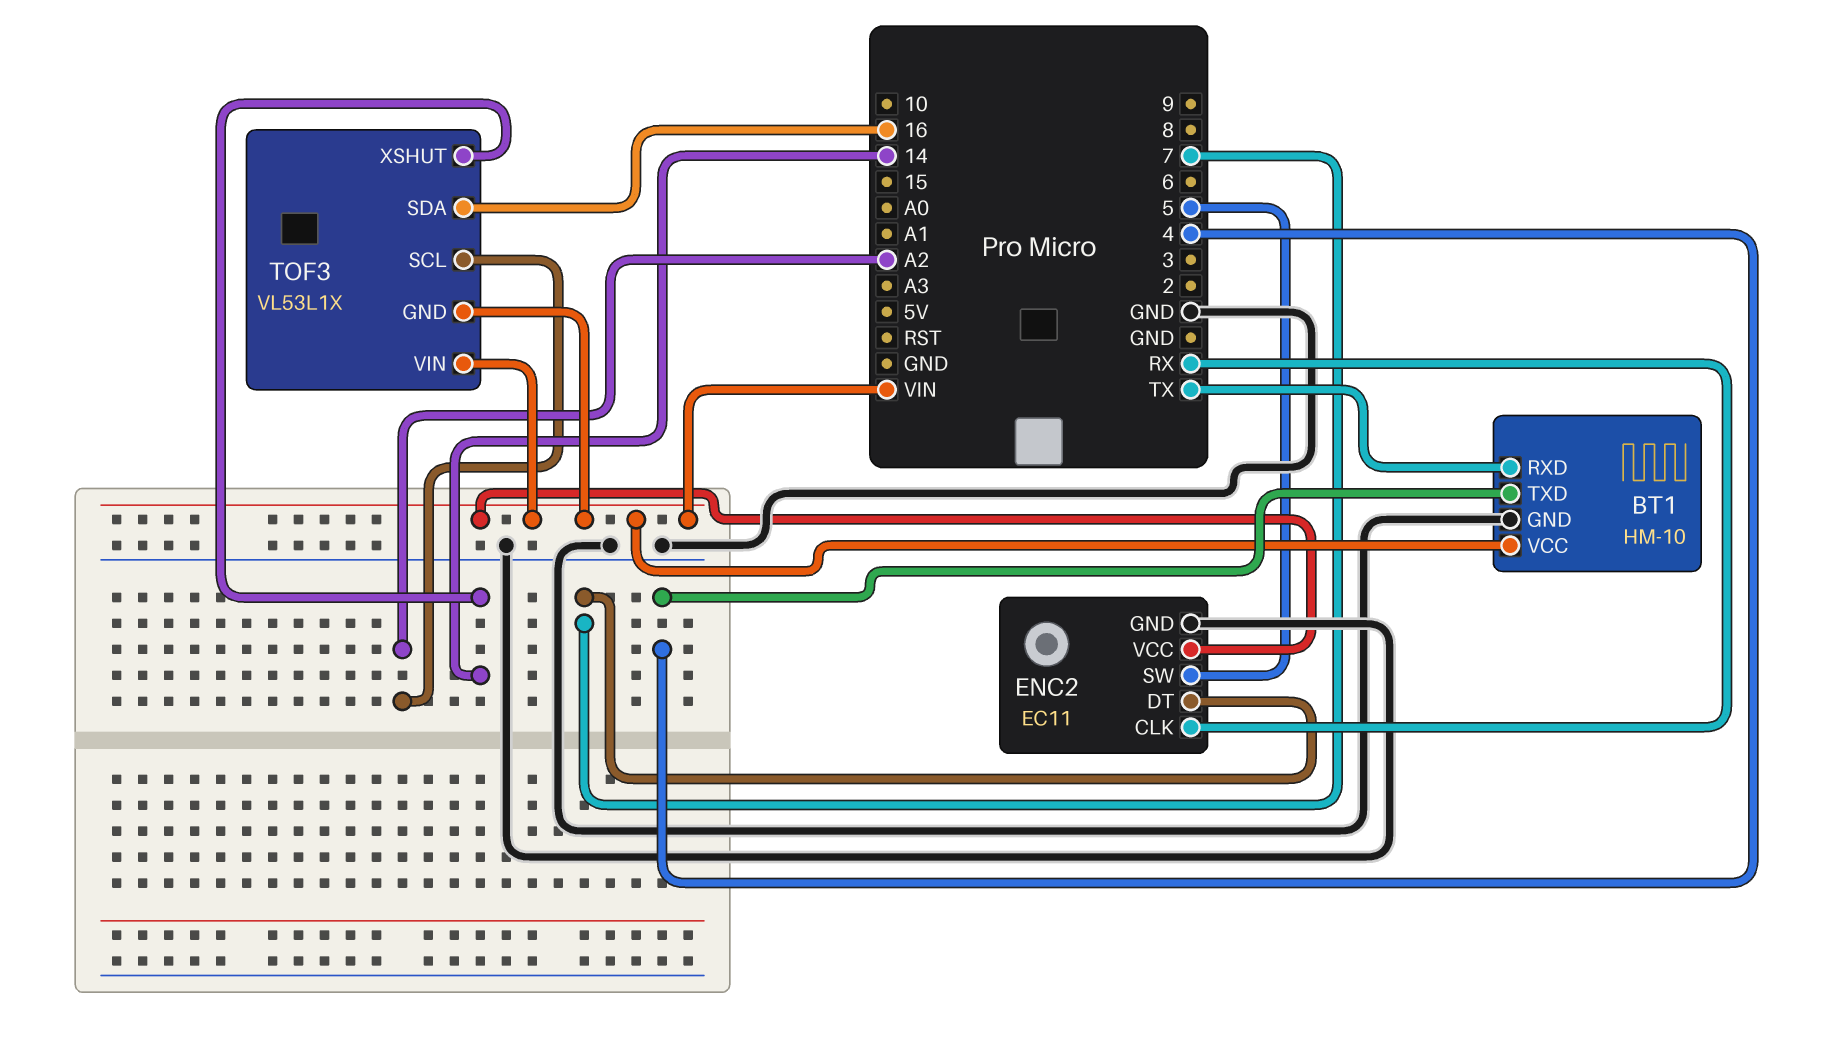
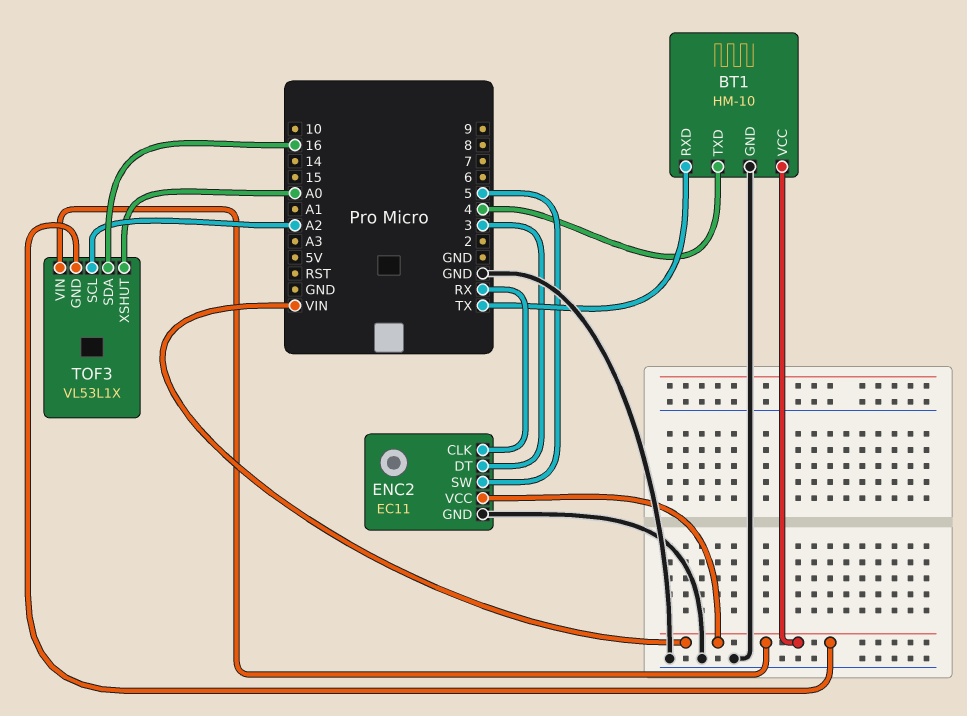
ENC2 pin DT: 7 -> 3
TOF3 pin XSHUT: 14 -> A0

